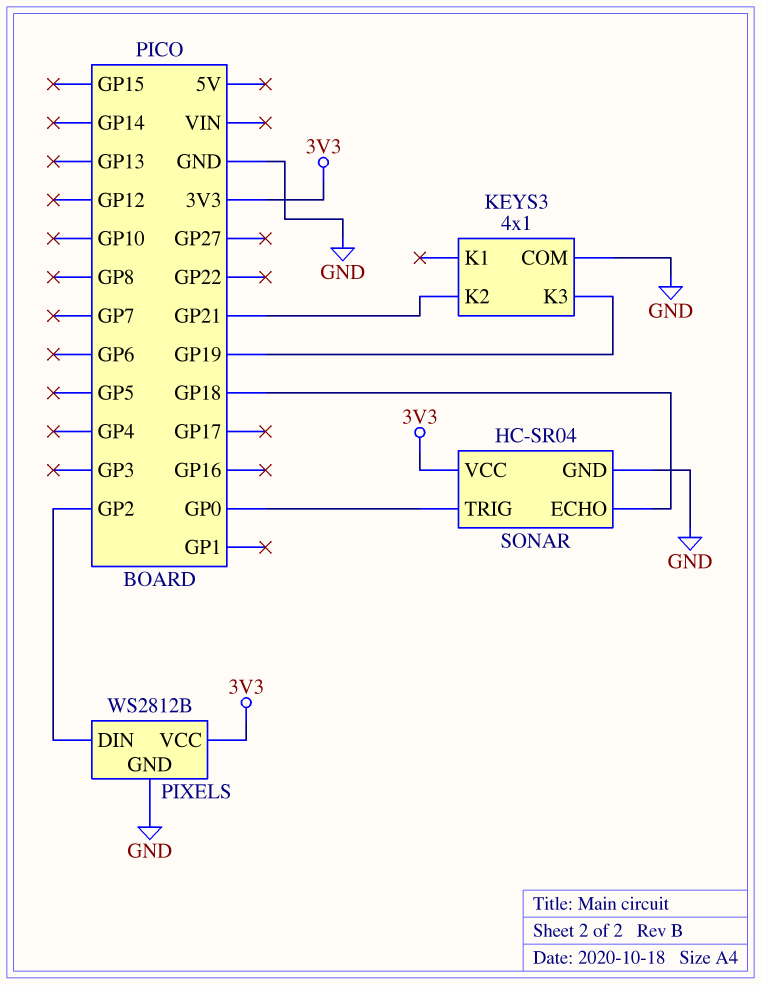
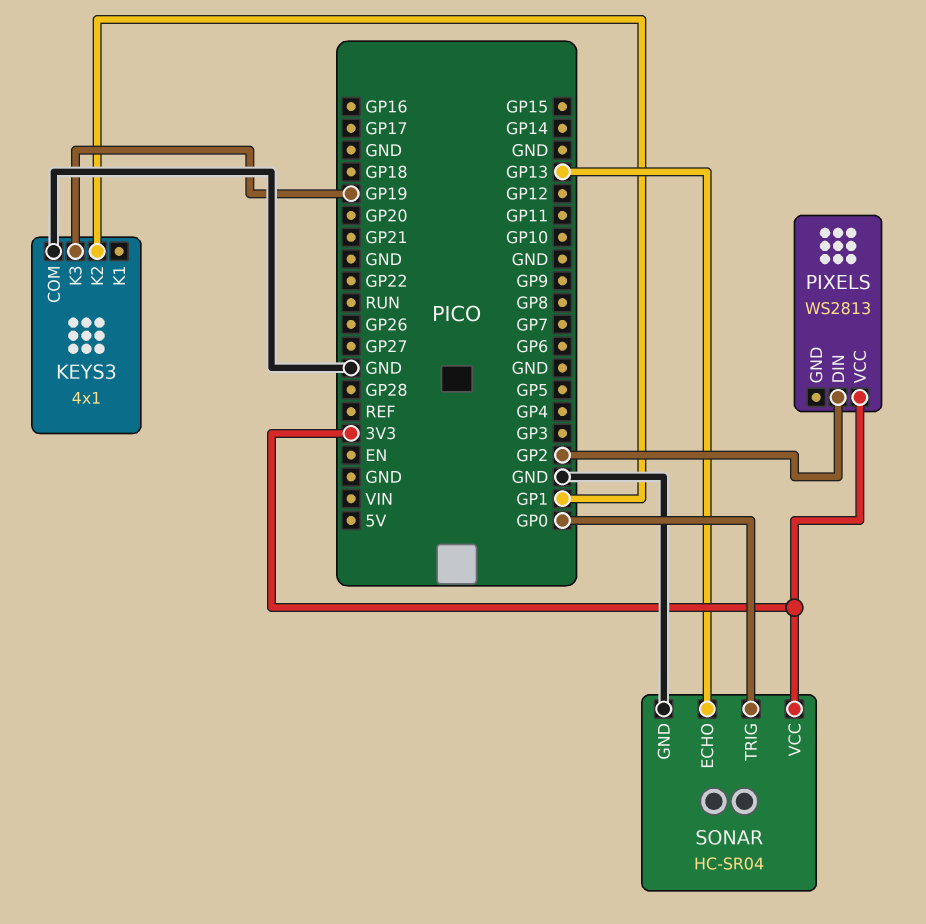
KEYS3 pin K2: GP21 -> GP1
PIXELS: WS2812B -> WS2813
PIXELS pin GND: GND -> none
SONAR pin ECHO: GP18 -> GP13

